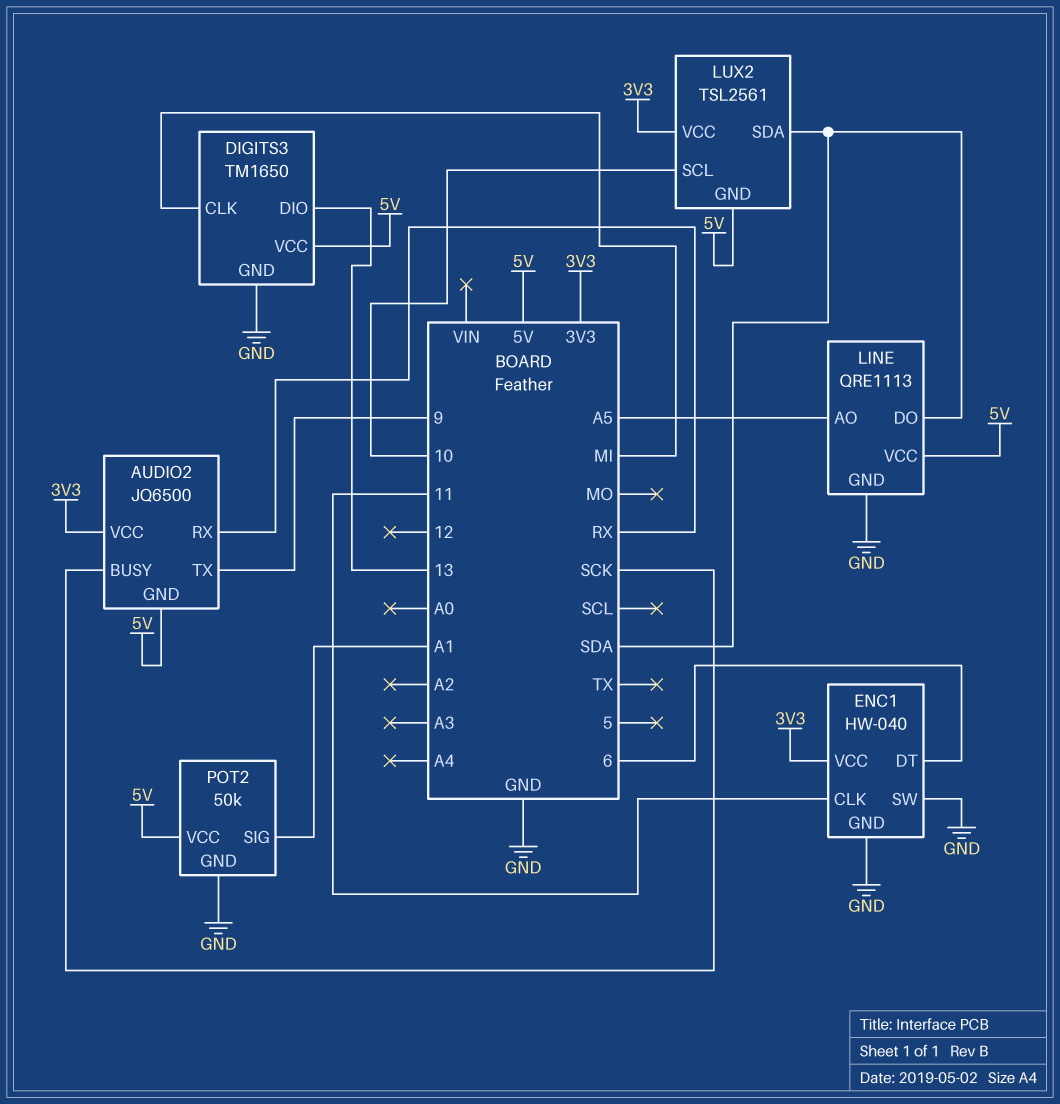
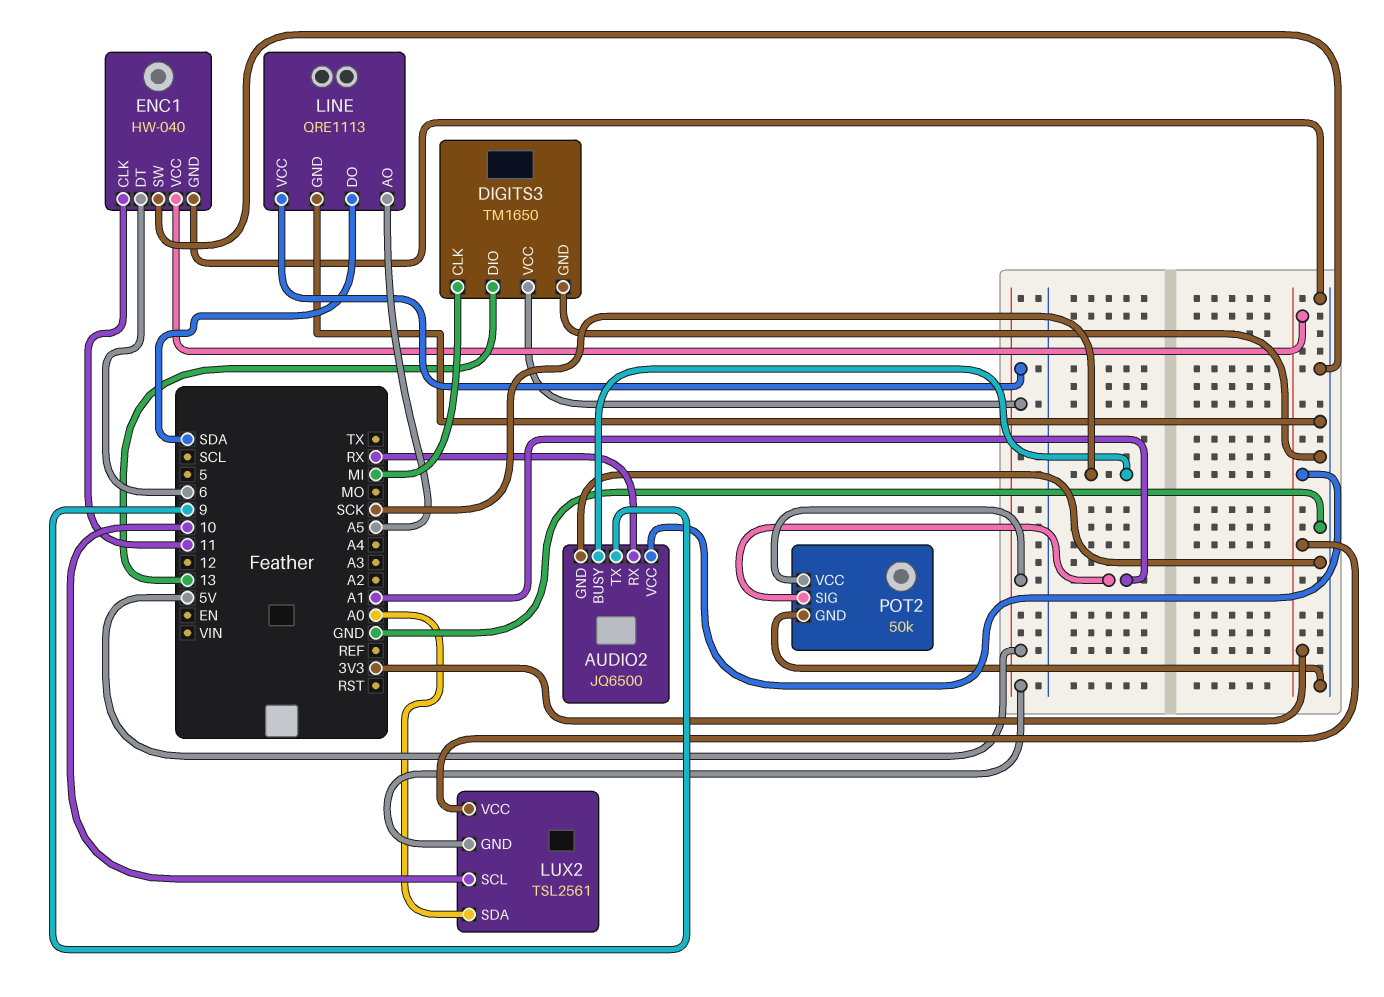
AUDIO2 pin GND: 5V -> GND
LUX2 pin SDA: SDA -> A0

